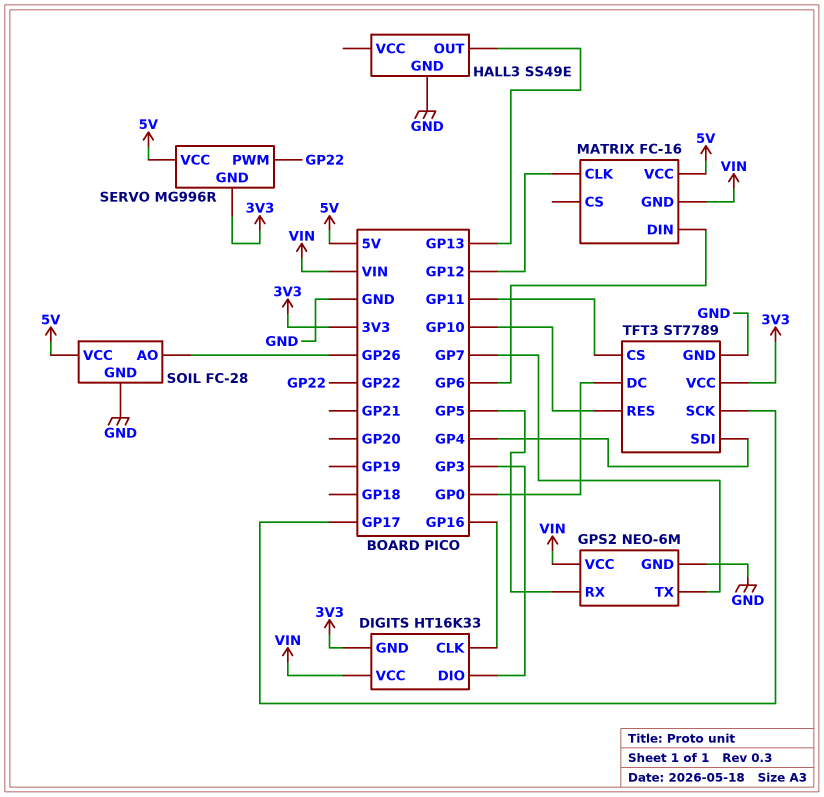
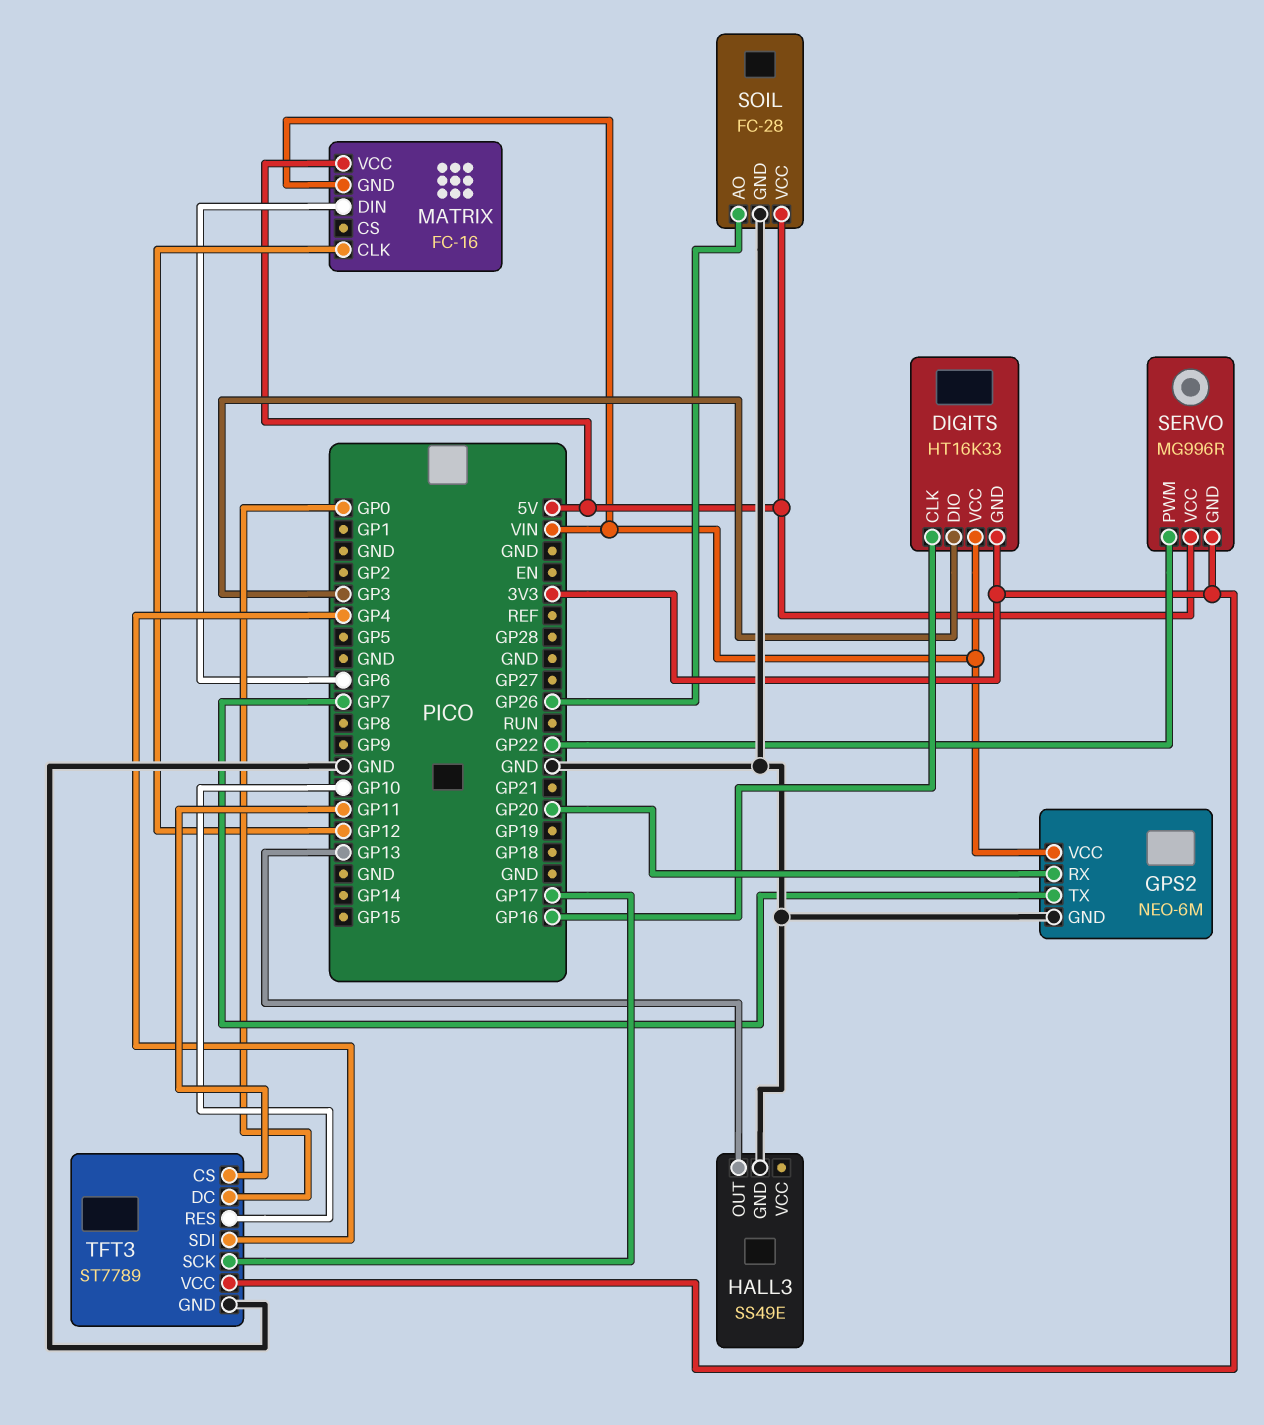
GPS2 pin RX: GP5 -> GP20

